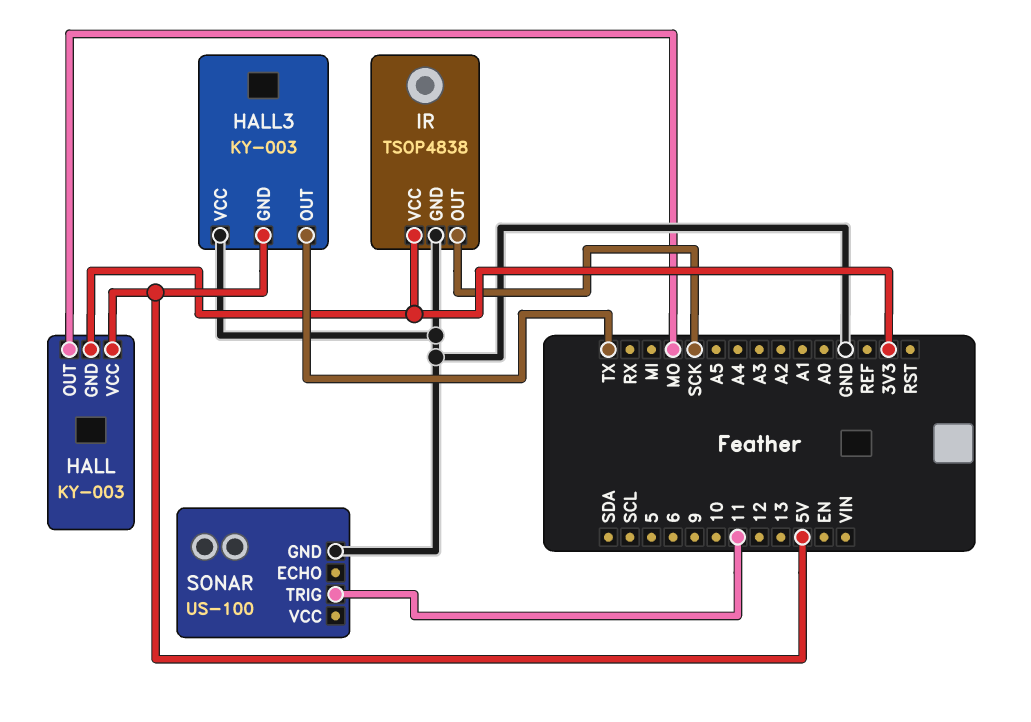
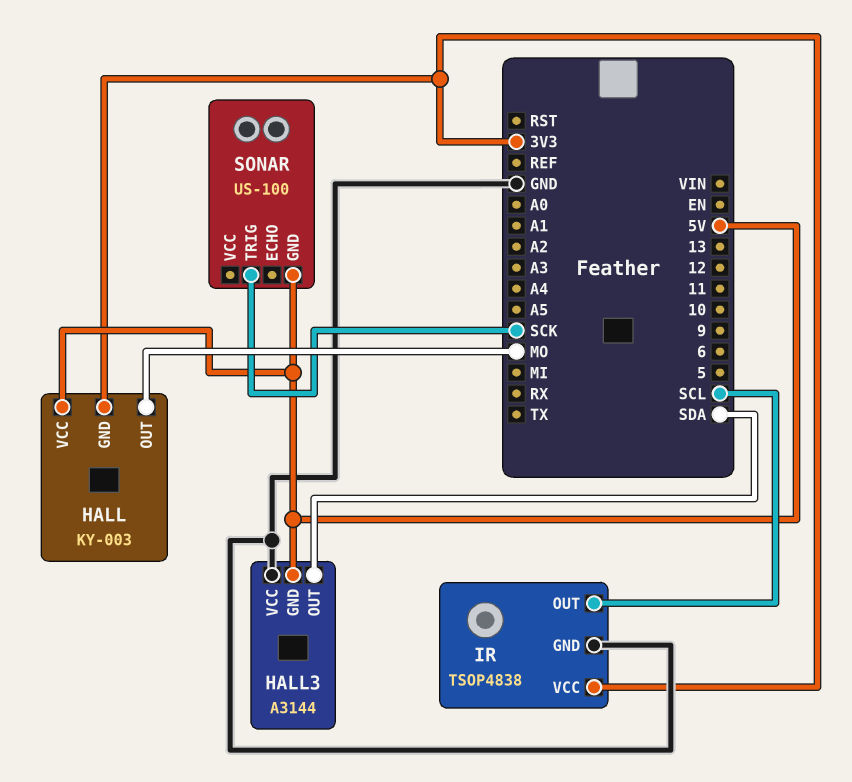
HALL3: KY-003 -> A3144
HALL3 pin OUT: TX -> SDA
IR pin OUT: SCK -> SCL
SONAR pin GND: GND -> 5V
SONAR pin TRIG: 11 -> SCK

